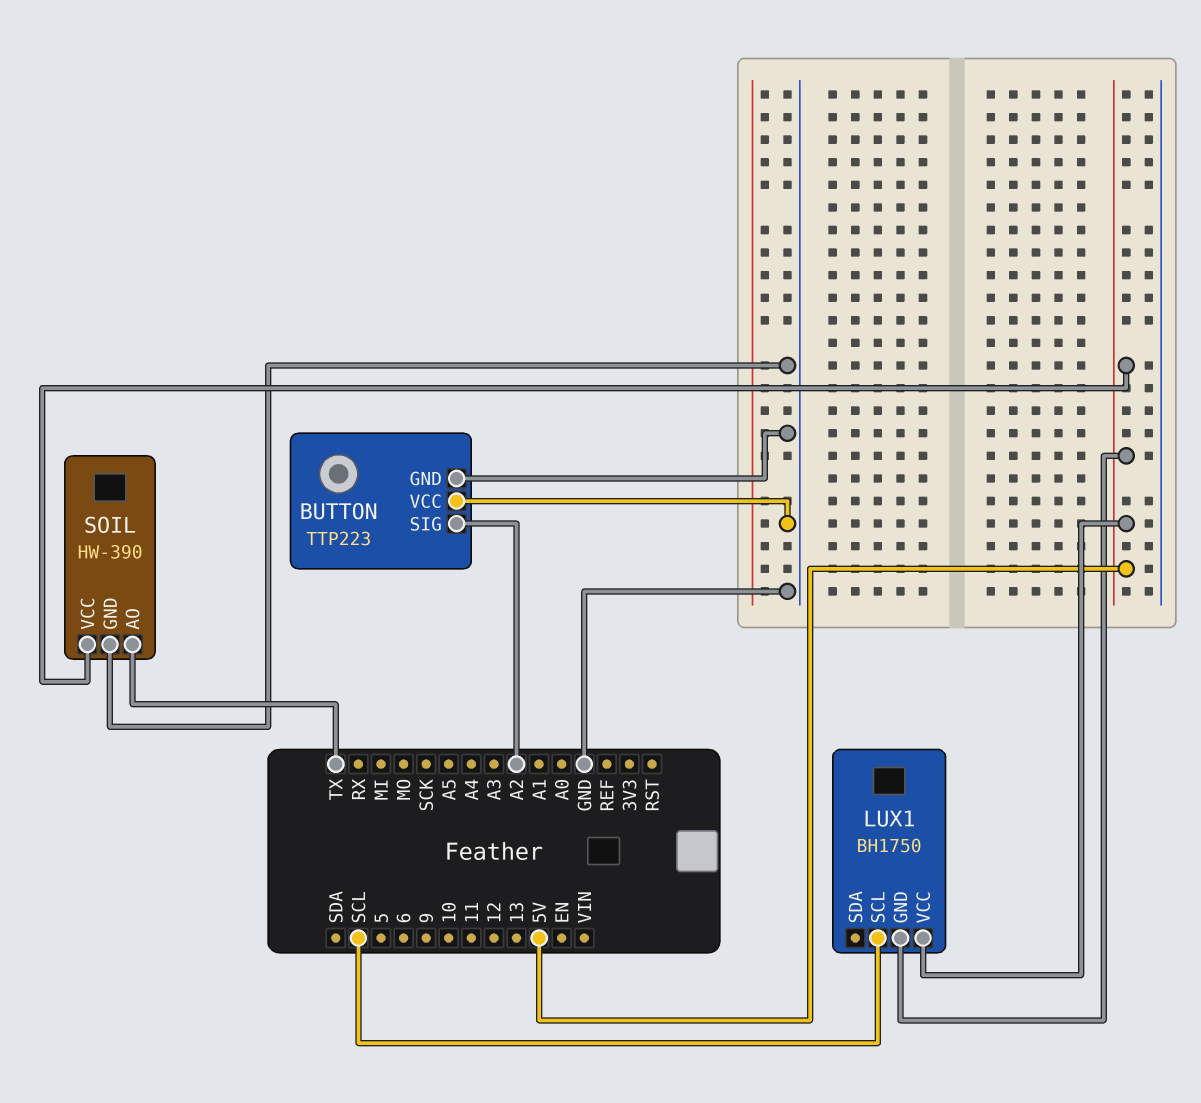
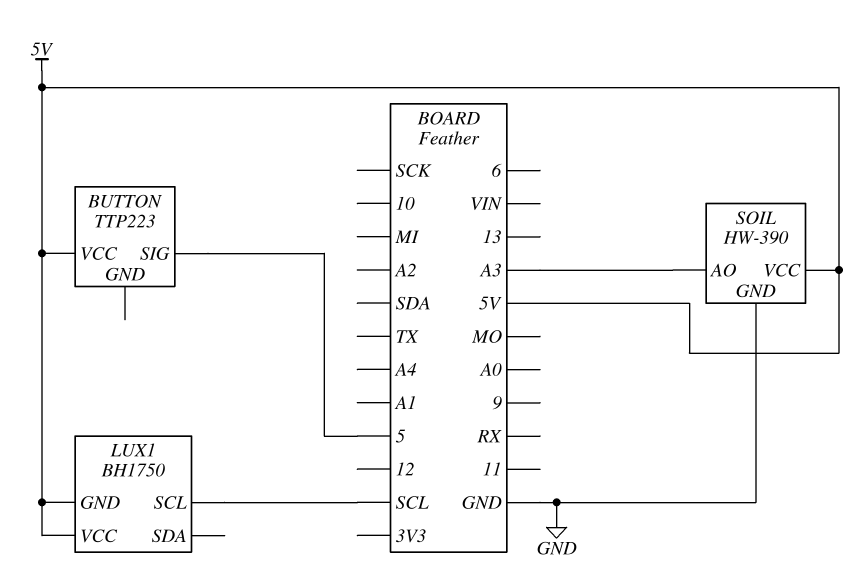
BUTTON pin GND: GND -> none
BUTTON pin SIG: A2 -> 5
BUTTON pin VCC: GND -> 5V
SOIL pin AO: TX -> A3

